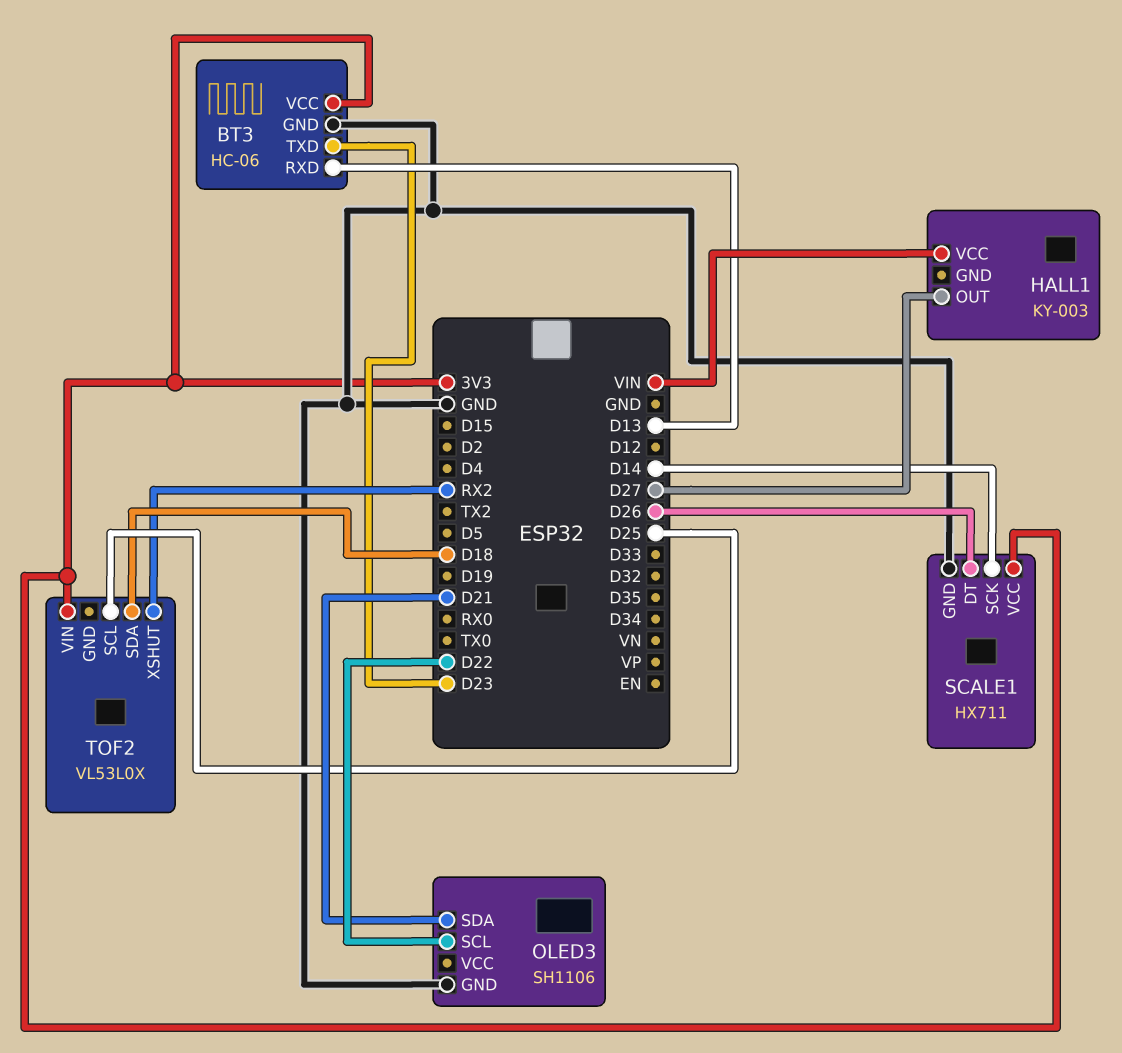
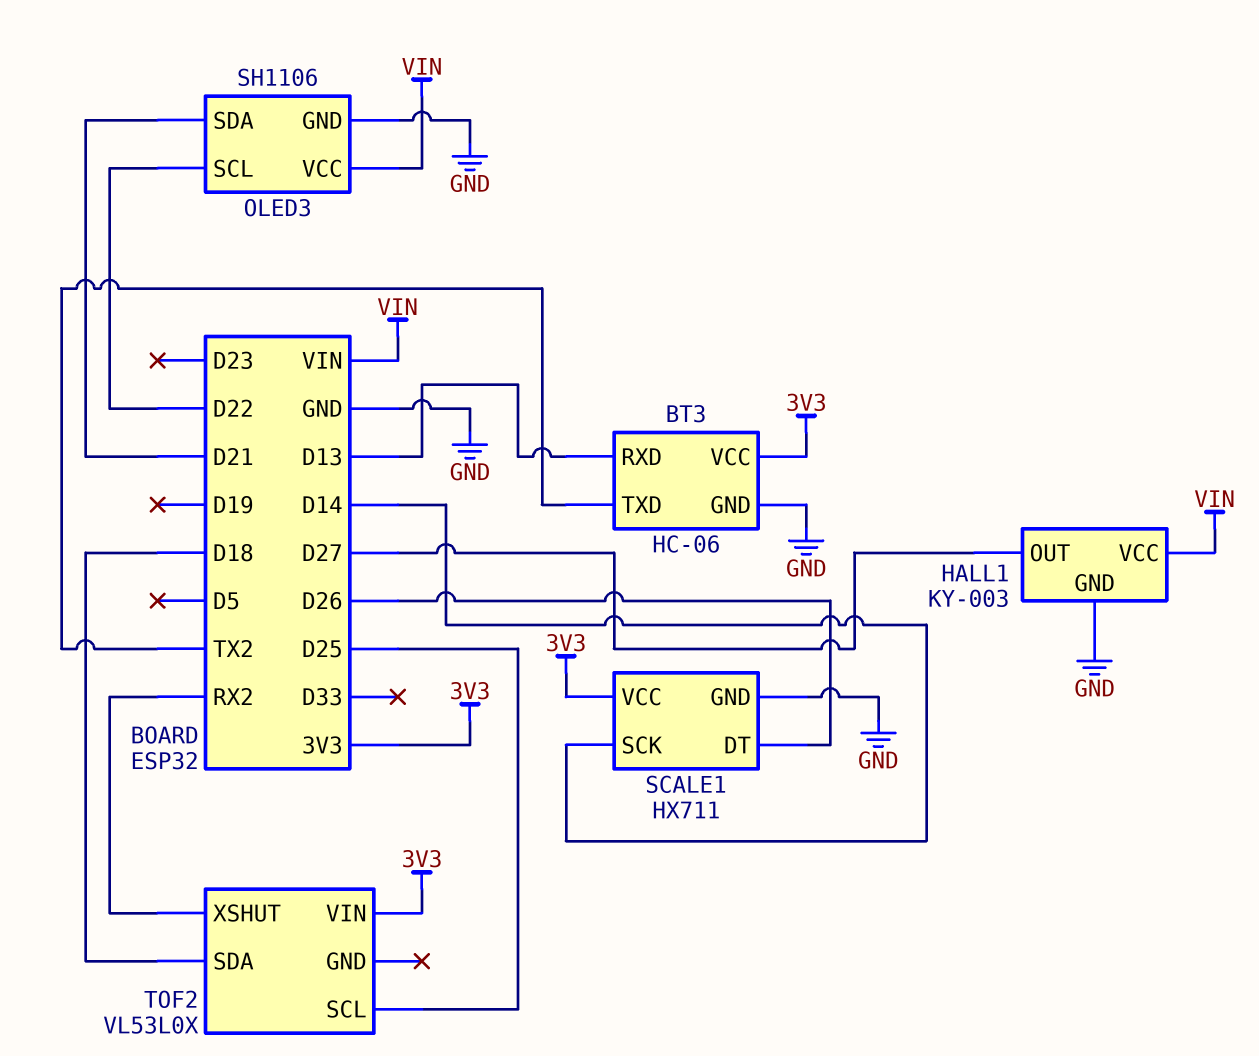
BT3 pin TXD: D23 -> TX2
HALL1 pin GND: none -> GND
OLED3 pin VCC: none -> VIN

